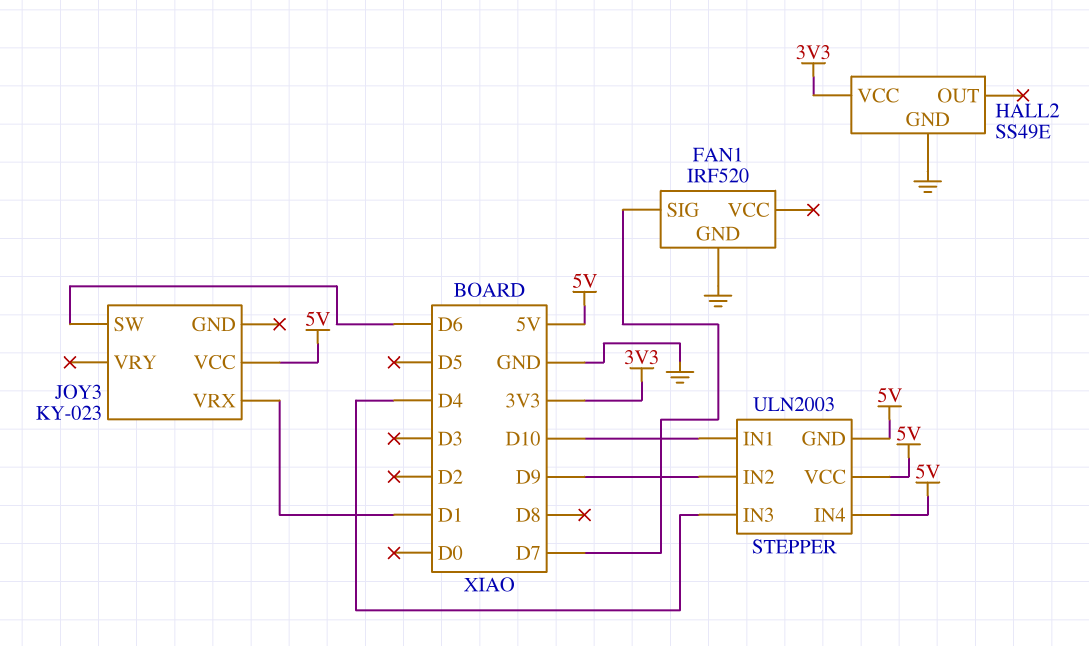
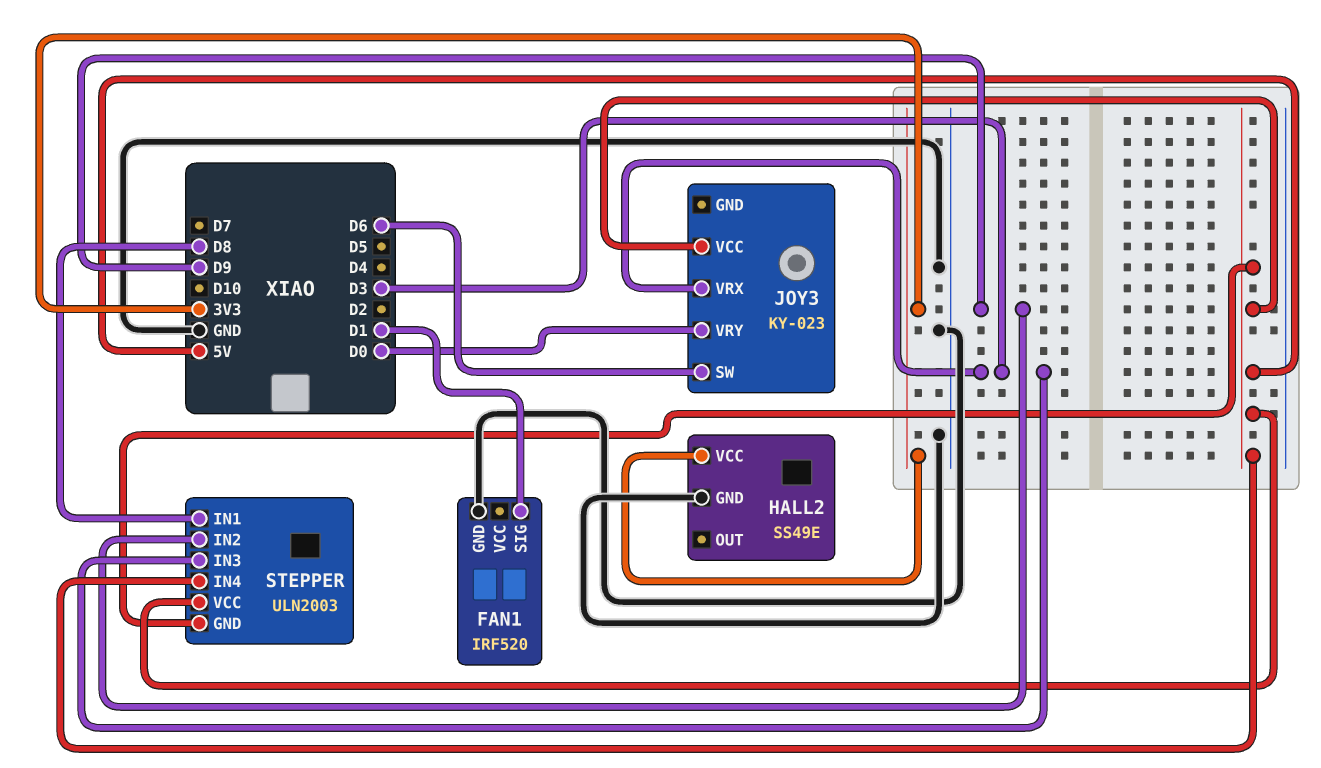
FAN1 pin SIG: D7 -> D1
JOY3 pin VRX: D1 -> D3
JOY3 pin VRY: none -> D0
STEPPER pin IN1: D10 -> D8
STEPPER pin IN3: D4 -> D3

